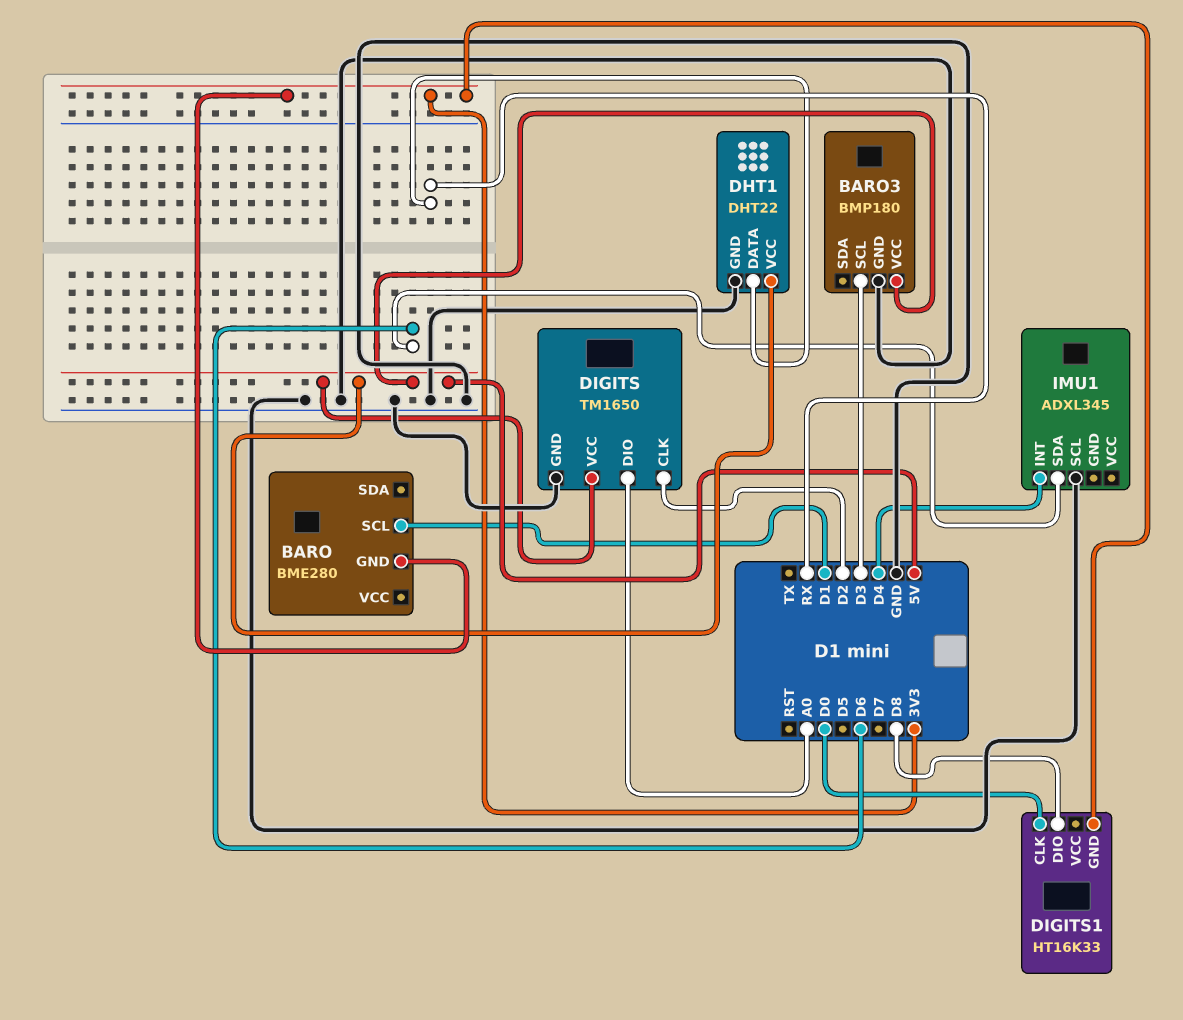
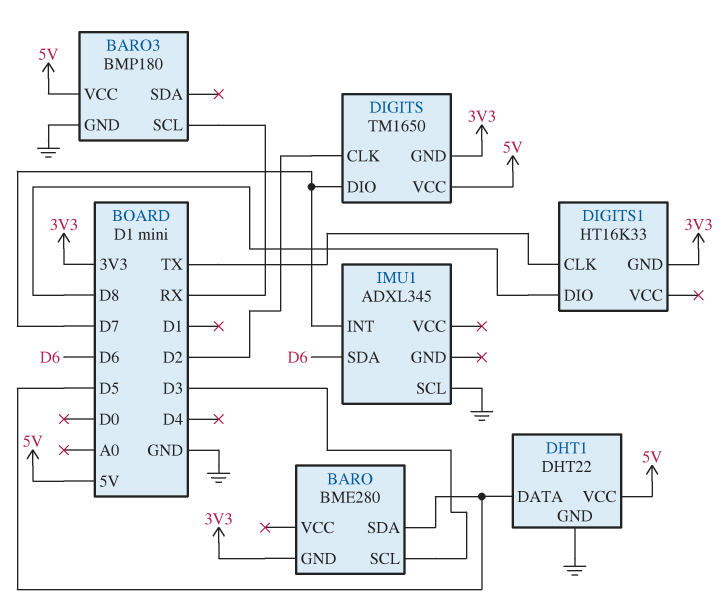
BARO pin SCL: D1 -> D3
BARO pin SDA: none -> D5
BARO3 pin SCL: D3 -> RX
DHT1 pin DATA: RX -> D5
DIGITS pin DIO: A0 -> D7
DIGITS pin GND: GND -> 3V3
DIGITS1 pin CLK: D0 -> TX
IMU1 pin INT: D4 -> D7

